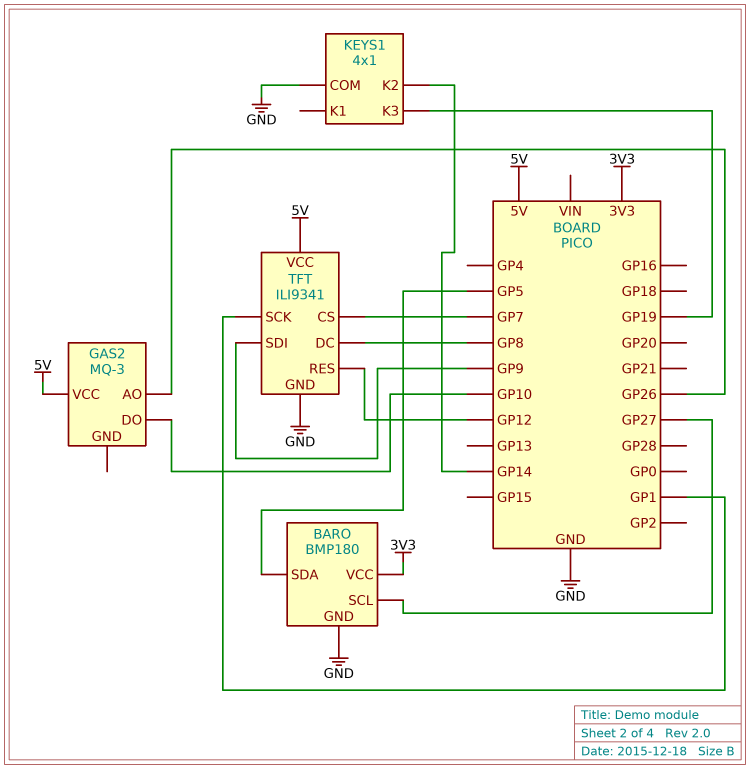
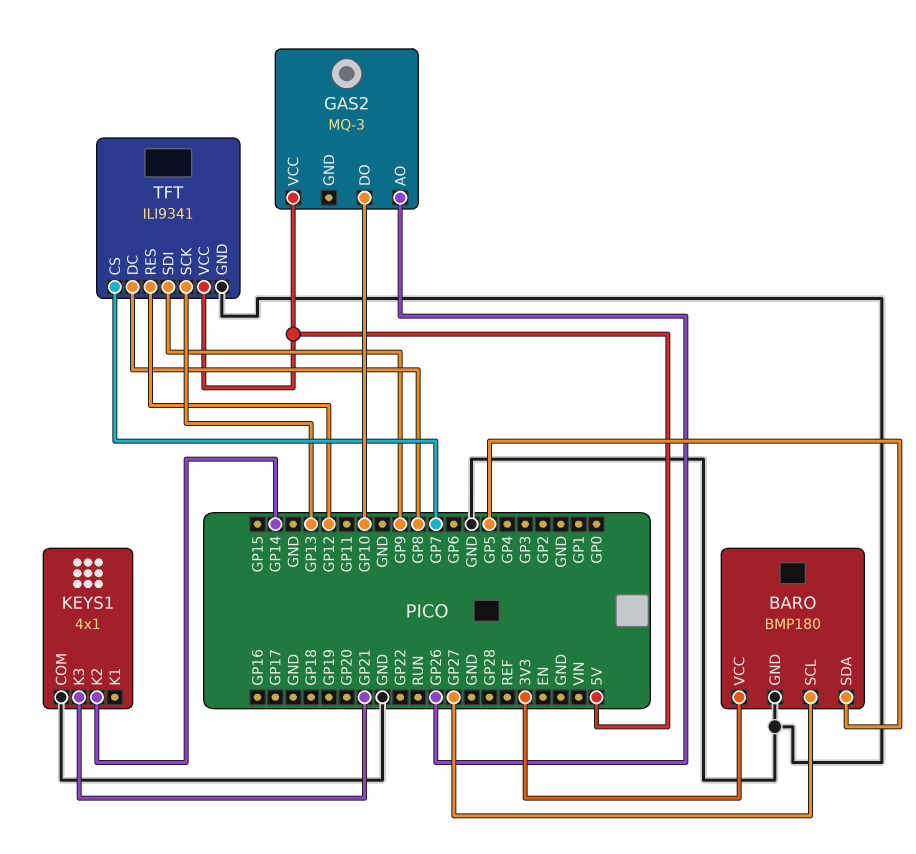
KEYS1 pin K3: GP19 -> GP21
TFT pin SCK: GP1 -> GP13

